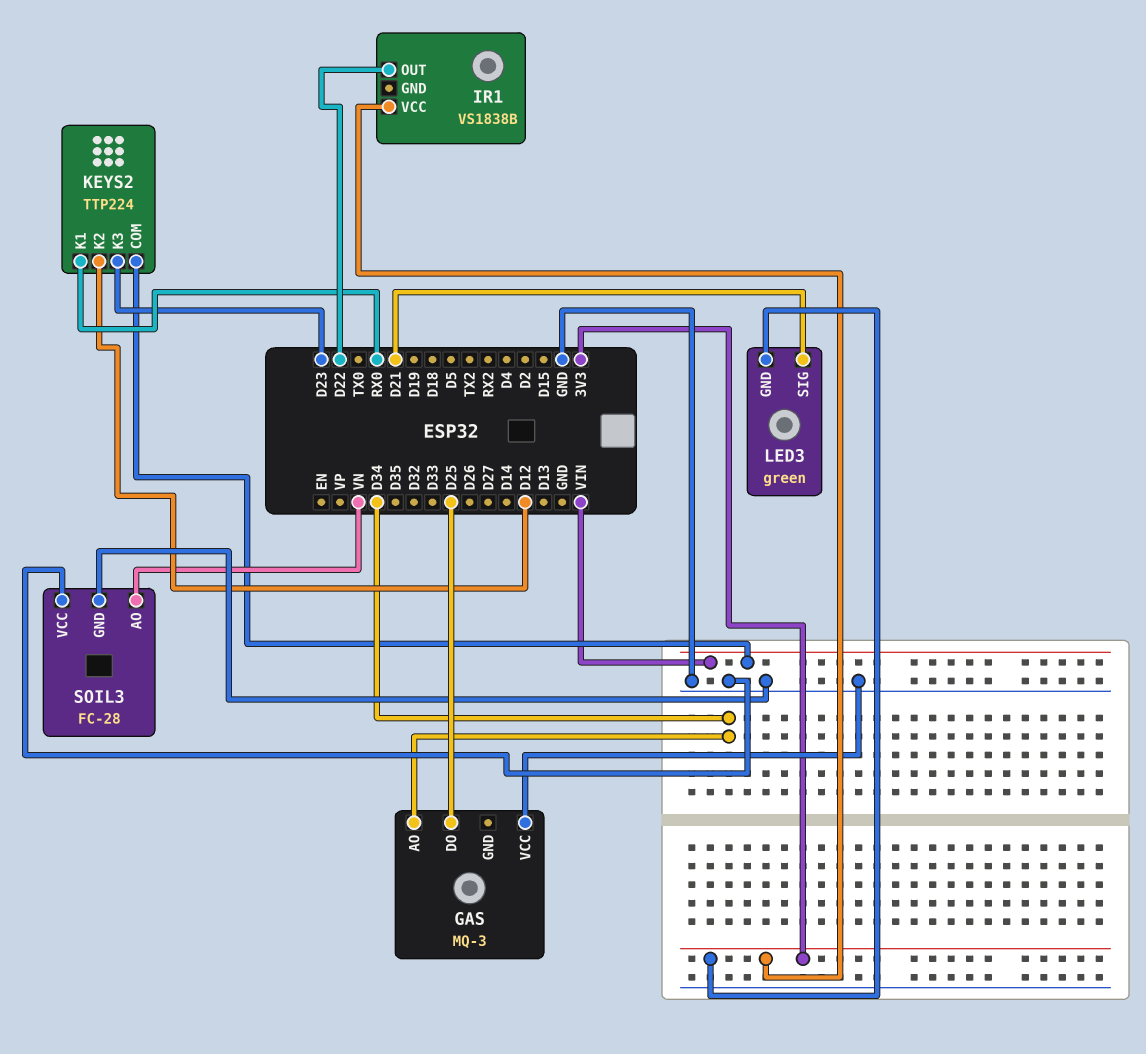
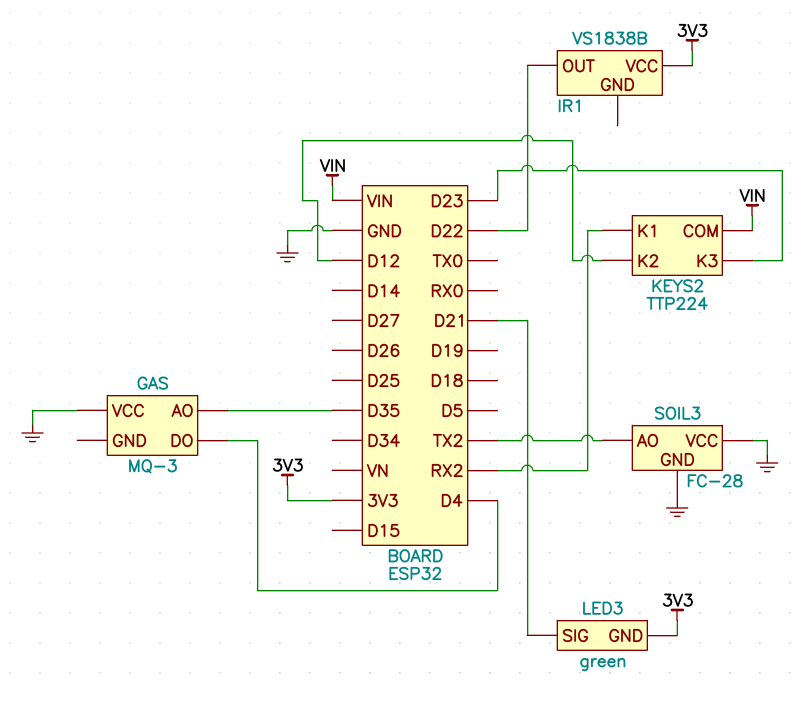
GAS pin AO: D34 -> D35
GAS pin DO: D25 -> D4
KEYS2 pin K1: RX0 -> RX2
SOIL3 pin AO: VN -> TX2

